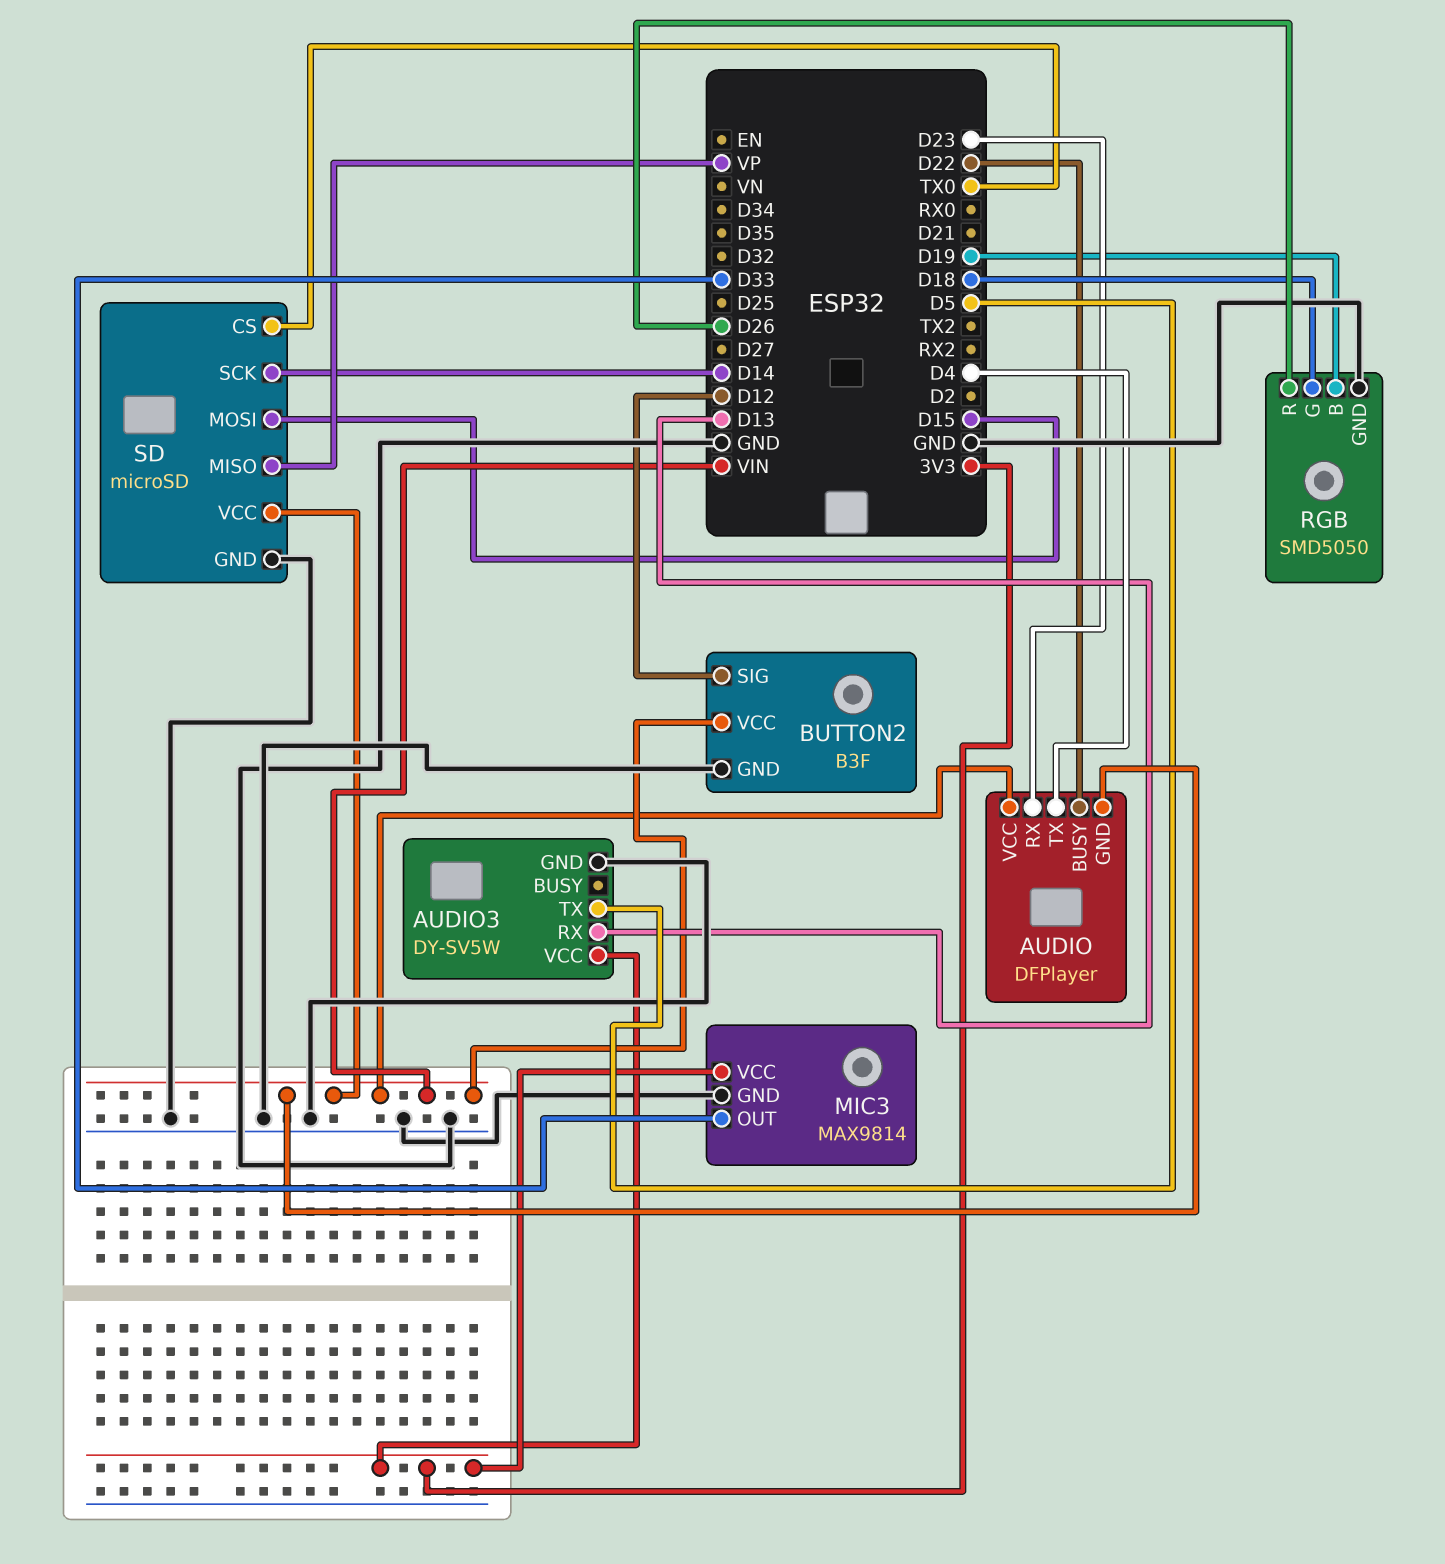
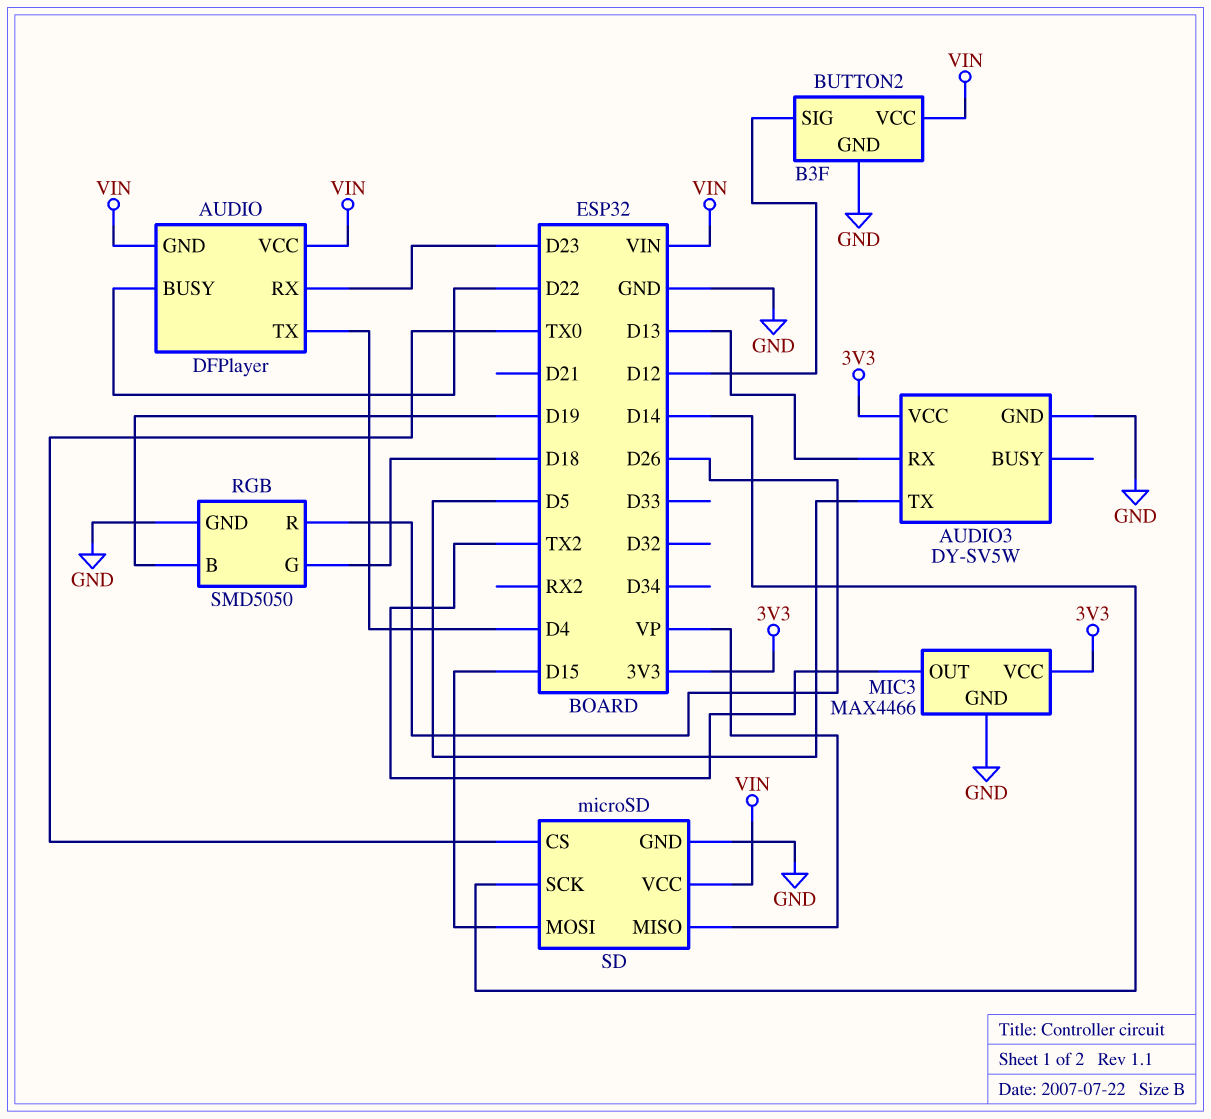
MIC3: MAX9814 -> MAX4466
MIC3 pin OUT: D33 -> TX2

